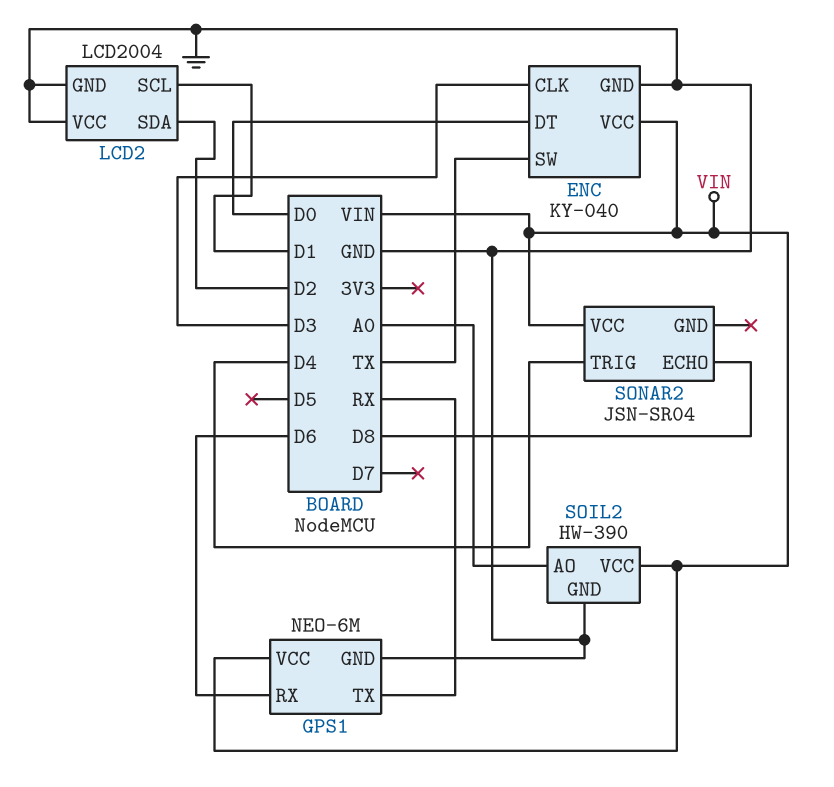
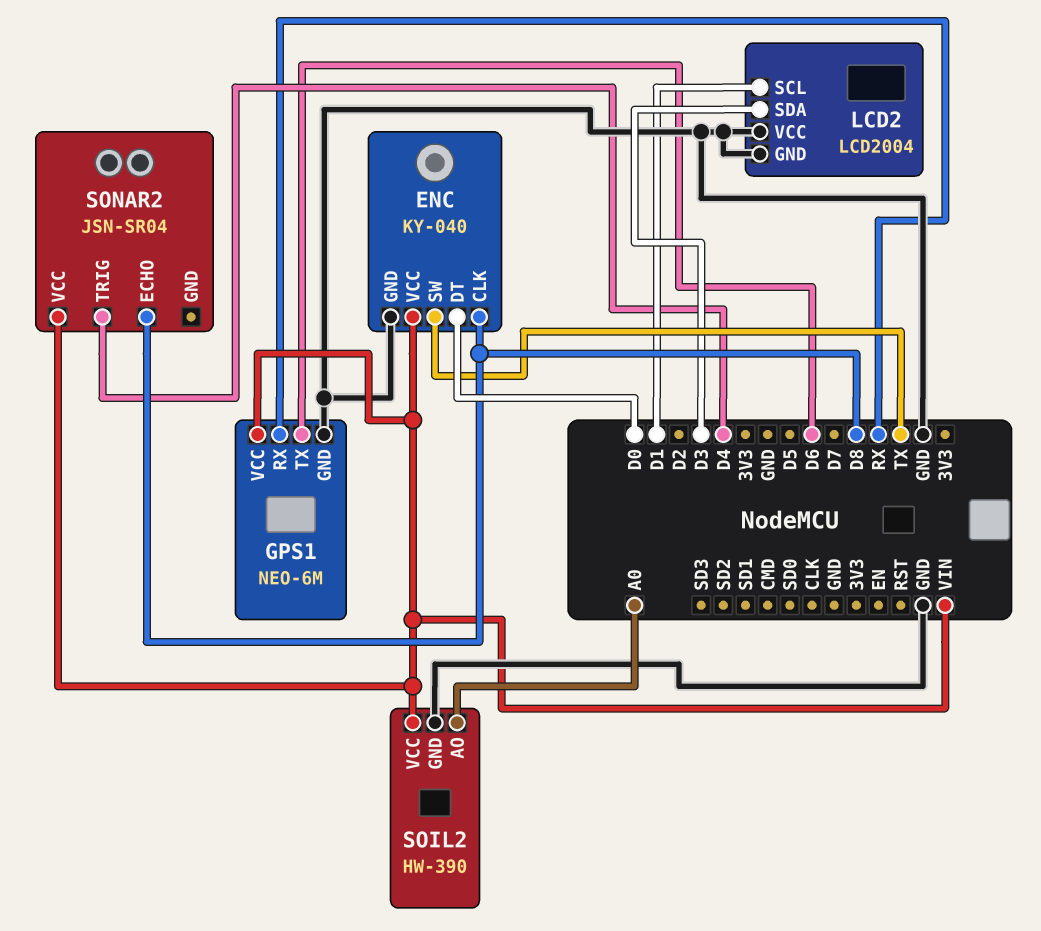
ENC pin CLK: D3 -> D8
GPS1 pin RX: D6 -> RX
GPS1 pin TX: RX -> D6
LCD2 pin SDA: D2 -> D3

